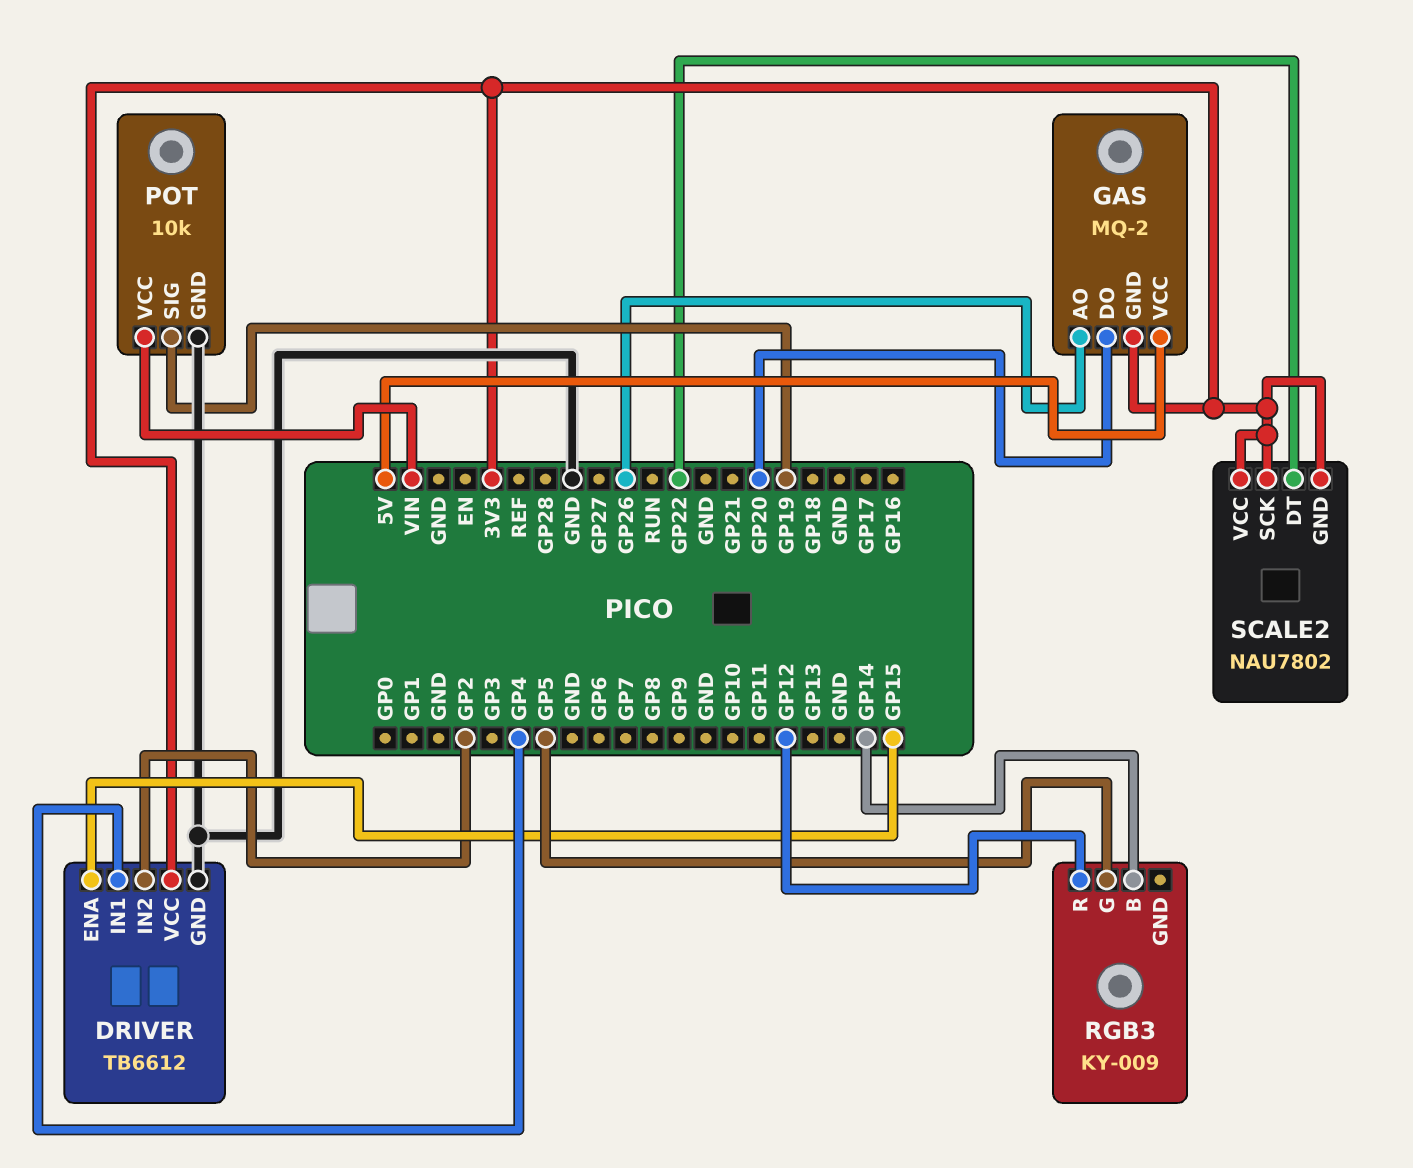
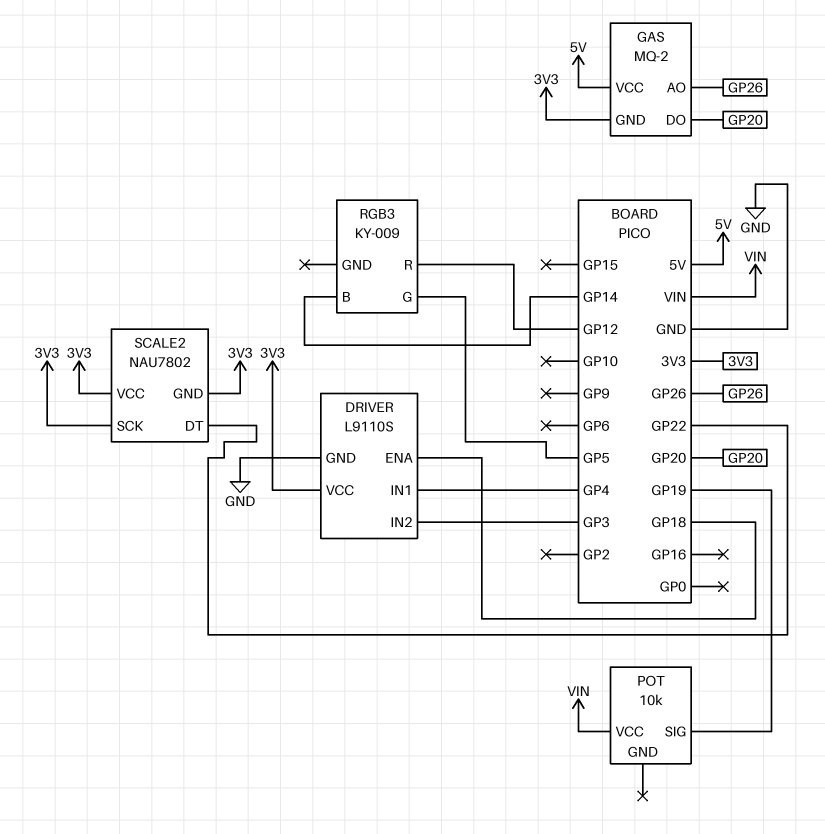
DRIVER: TB6612 -> L9110S
DRIVER pin ENA: GP15 -> GP18
DRIVER pin IN2: GP2 -> GP3
POT pin GND: GND -> none

